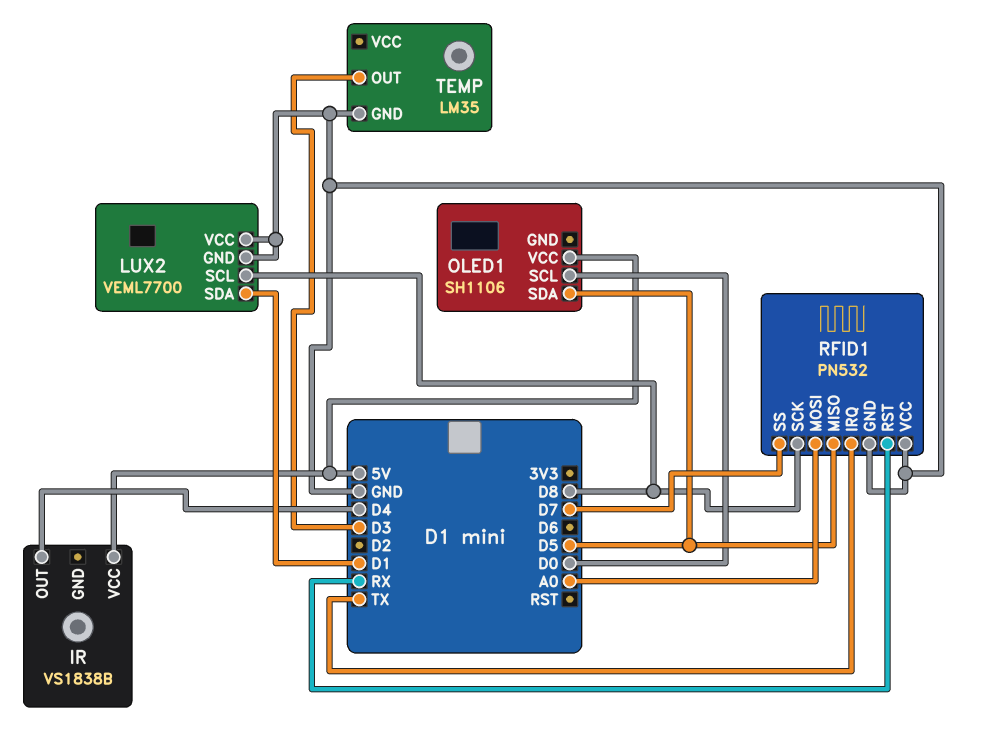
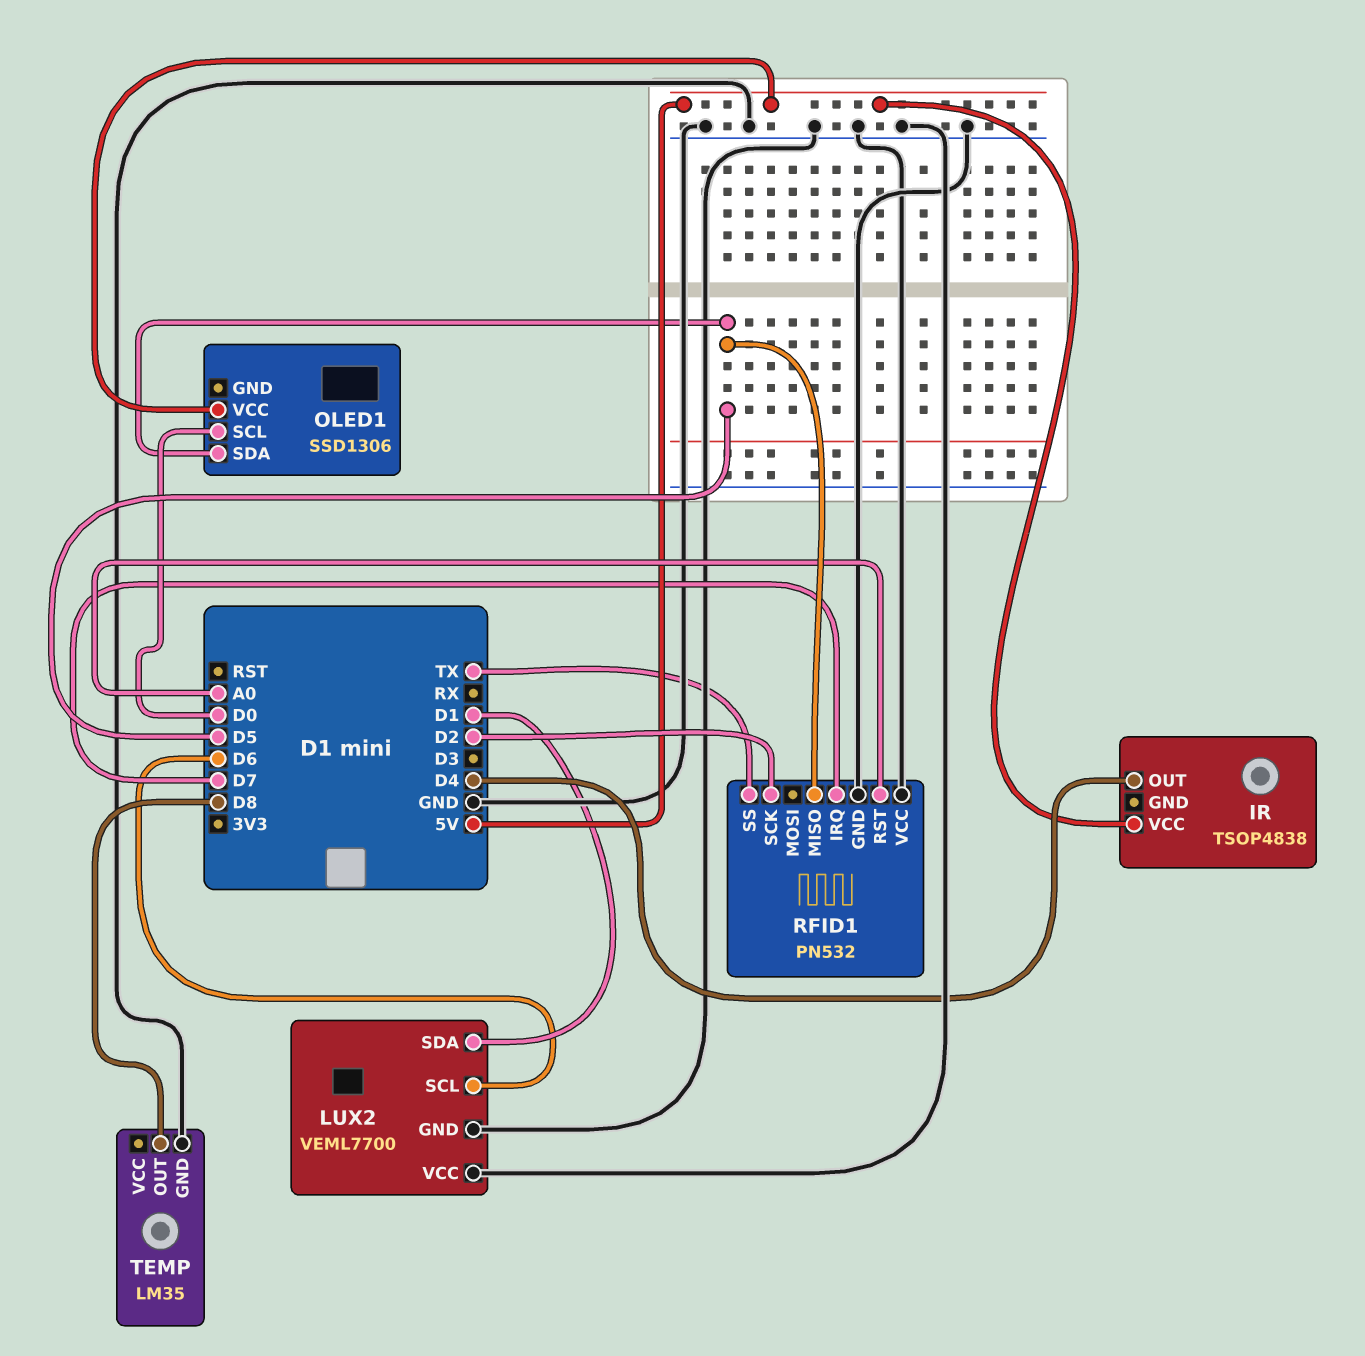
IR: VS1838B -> TSOP4838
LUX2 pin SCL: D8 -> D6
OLED1: SH1106 -> SSD1306
RFID1 pin IRQ: TX -> D7
RFID1 pin MOSI: A0 -> none
RFID1 pin RST: RX -> A0
RFID1 pin SCK: D8 -> D2
RFID1 pin SS: D7 -> TX
TEMP pin OUT: D3 -> D8

